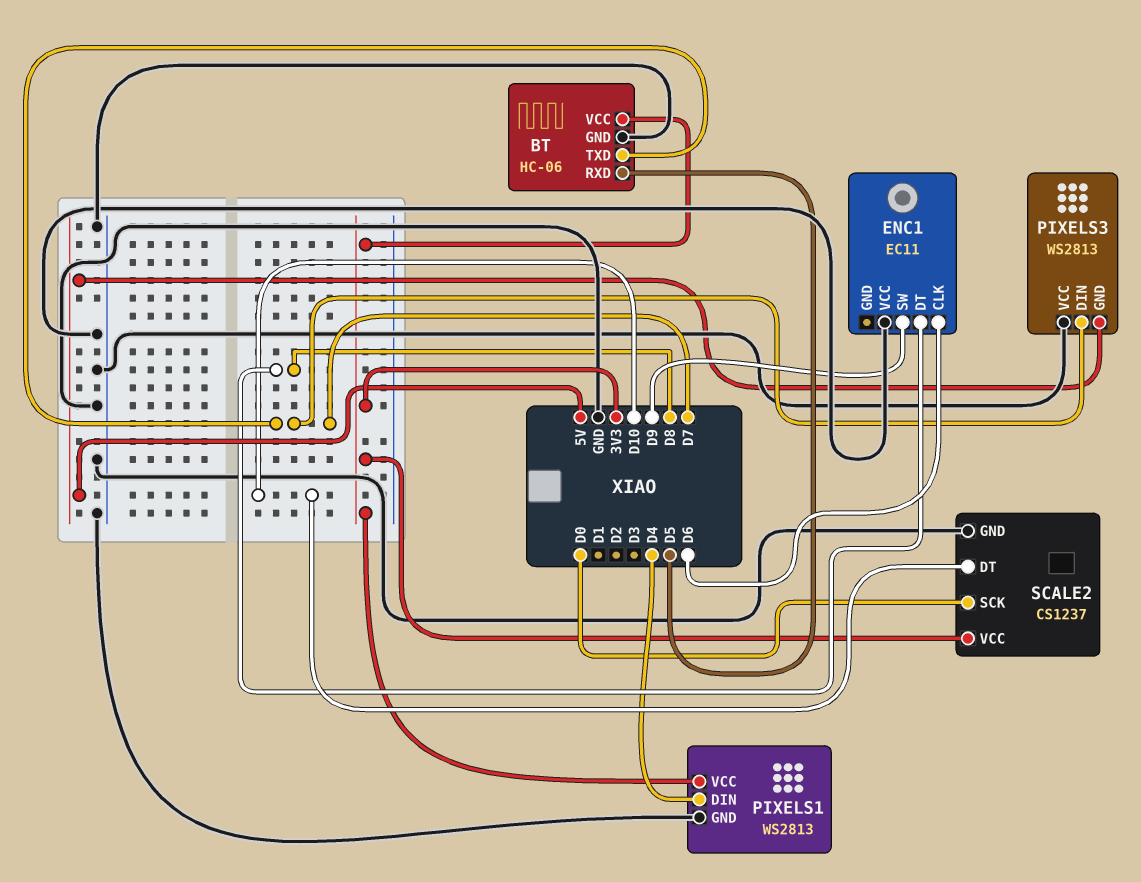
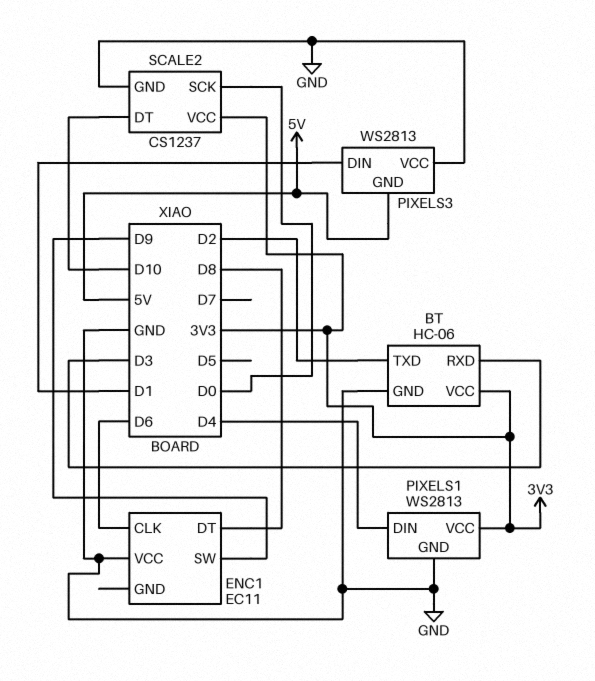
BT pin RXD: D5 -> D3
BT pin TXD: D7 -> D2
PIXELS3 pin DIN: D7 -> D1

